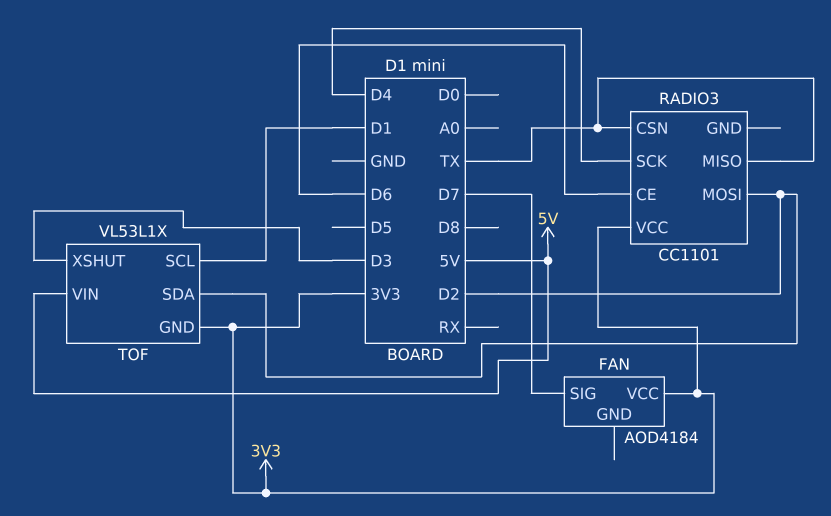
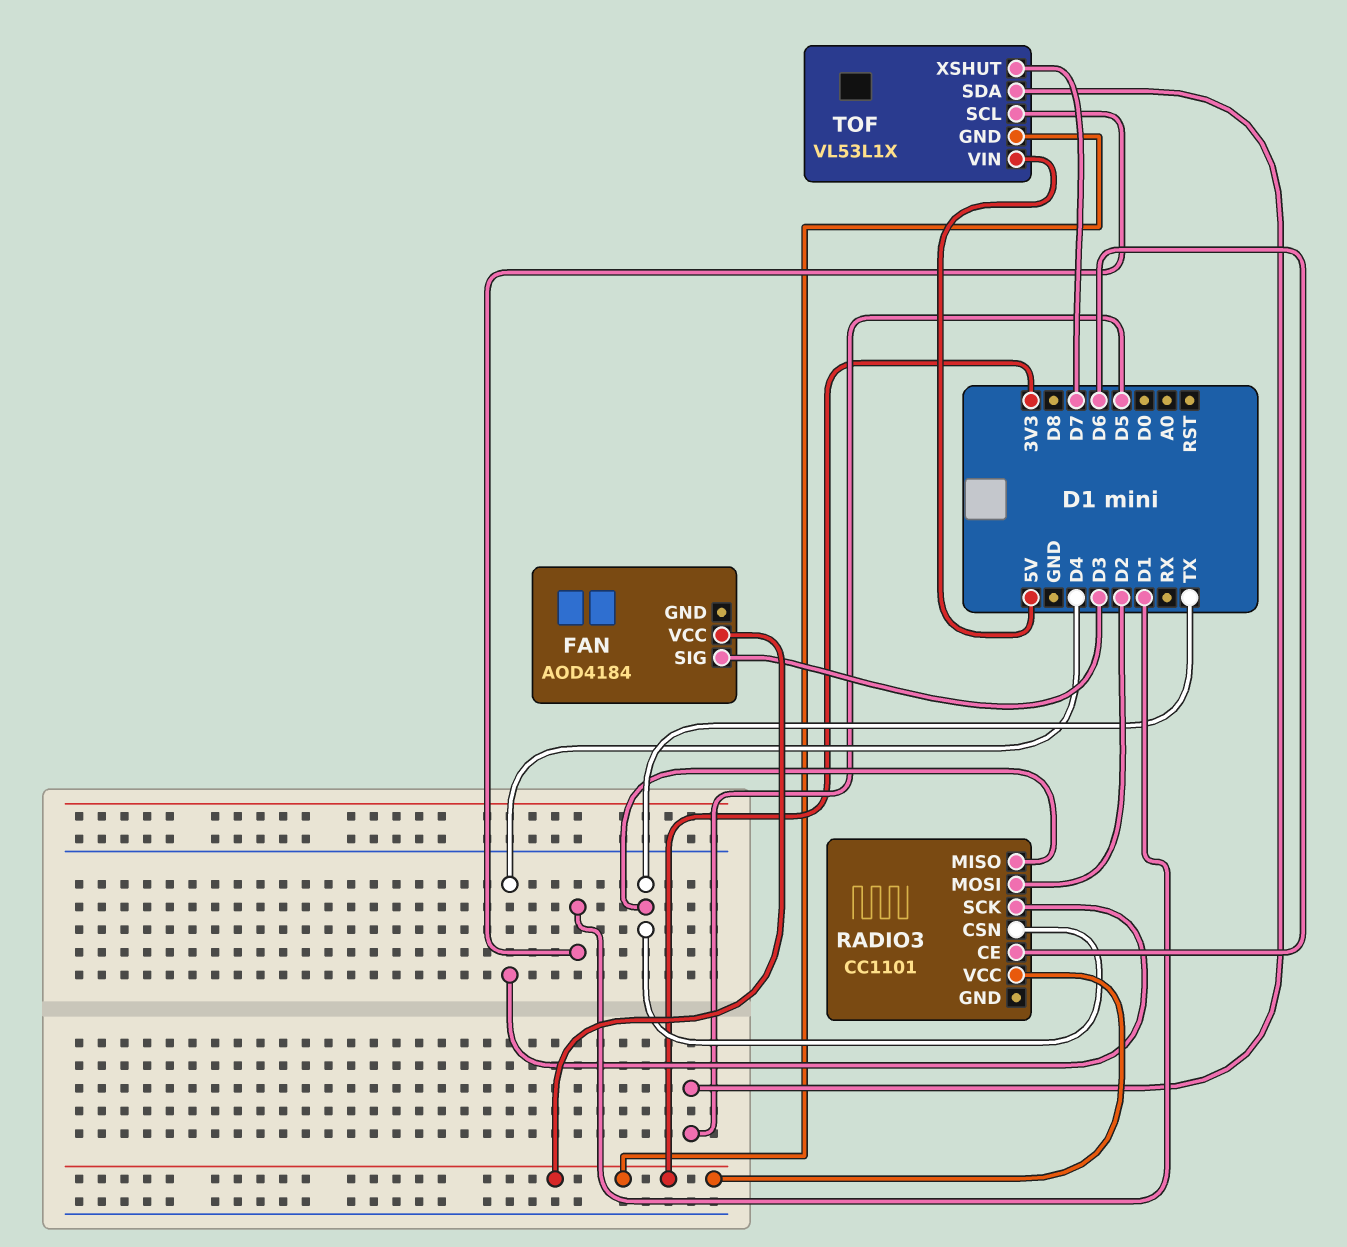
FAN pin SIG: D7 -> D3
TOF pin SDA: D2 -> D5
TOF pin XSHUT: D3 -> D7

